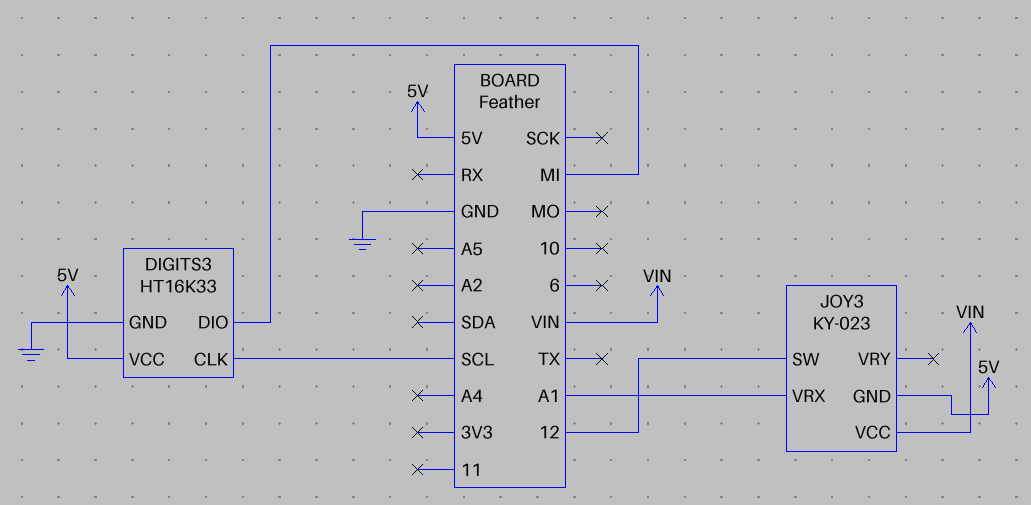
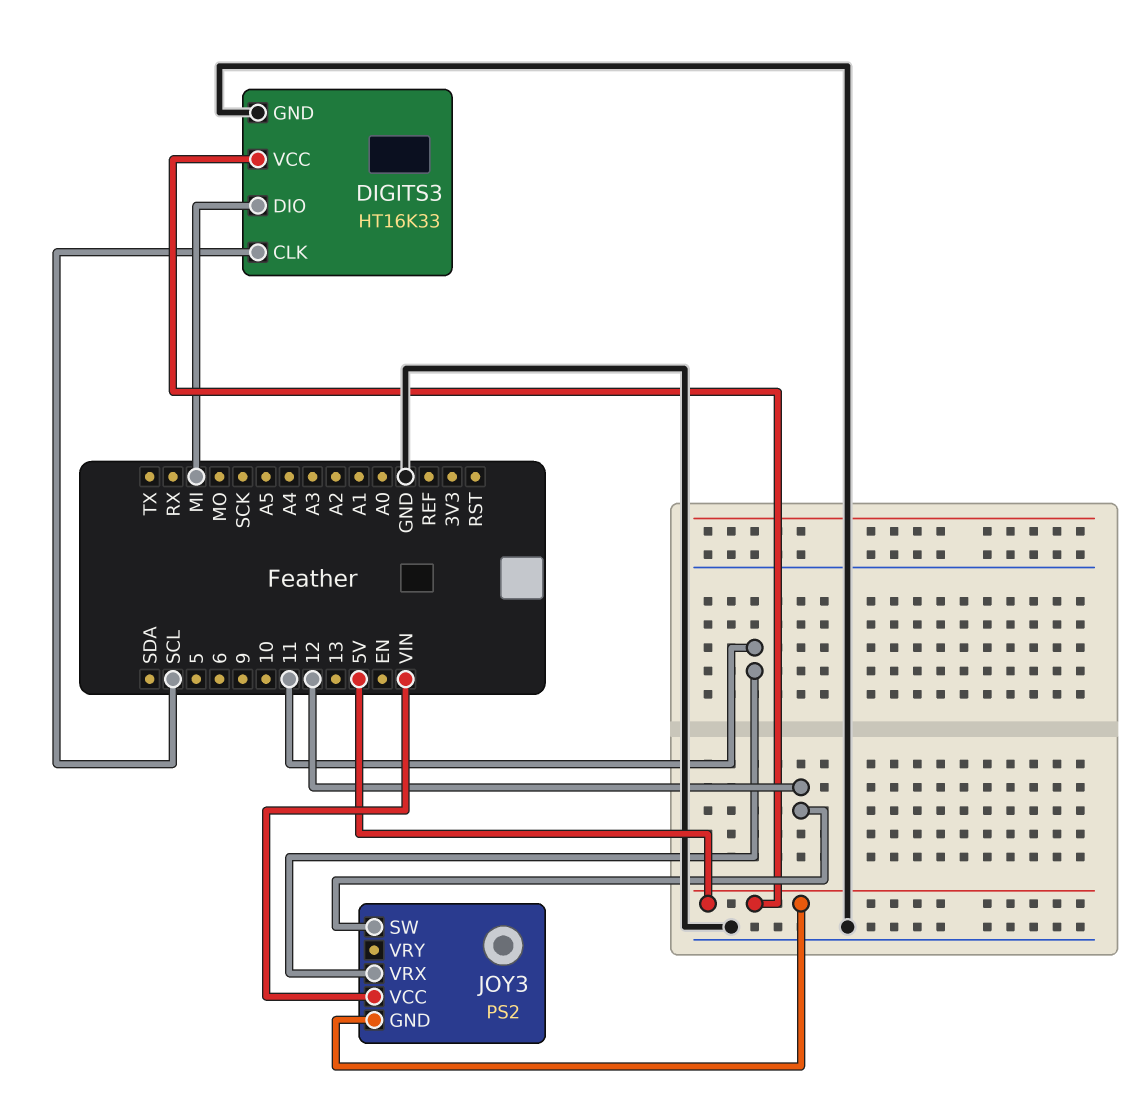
JOY3: KY-023 -> PS2
JOY3 pin VRX: A1 -> 11

